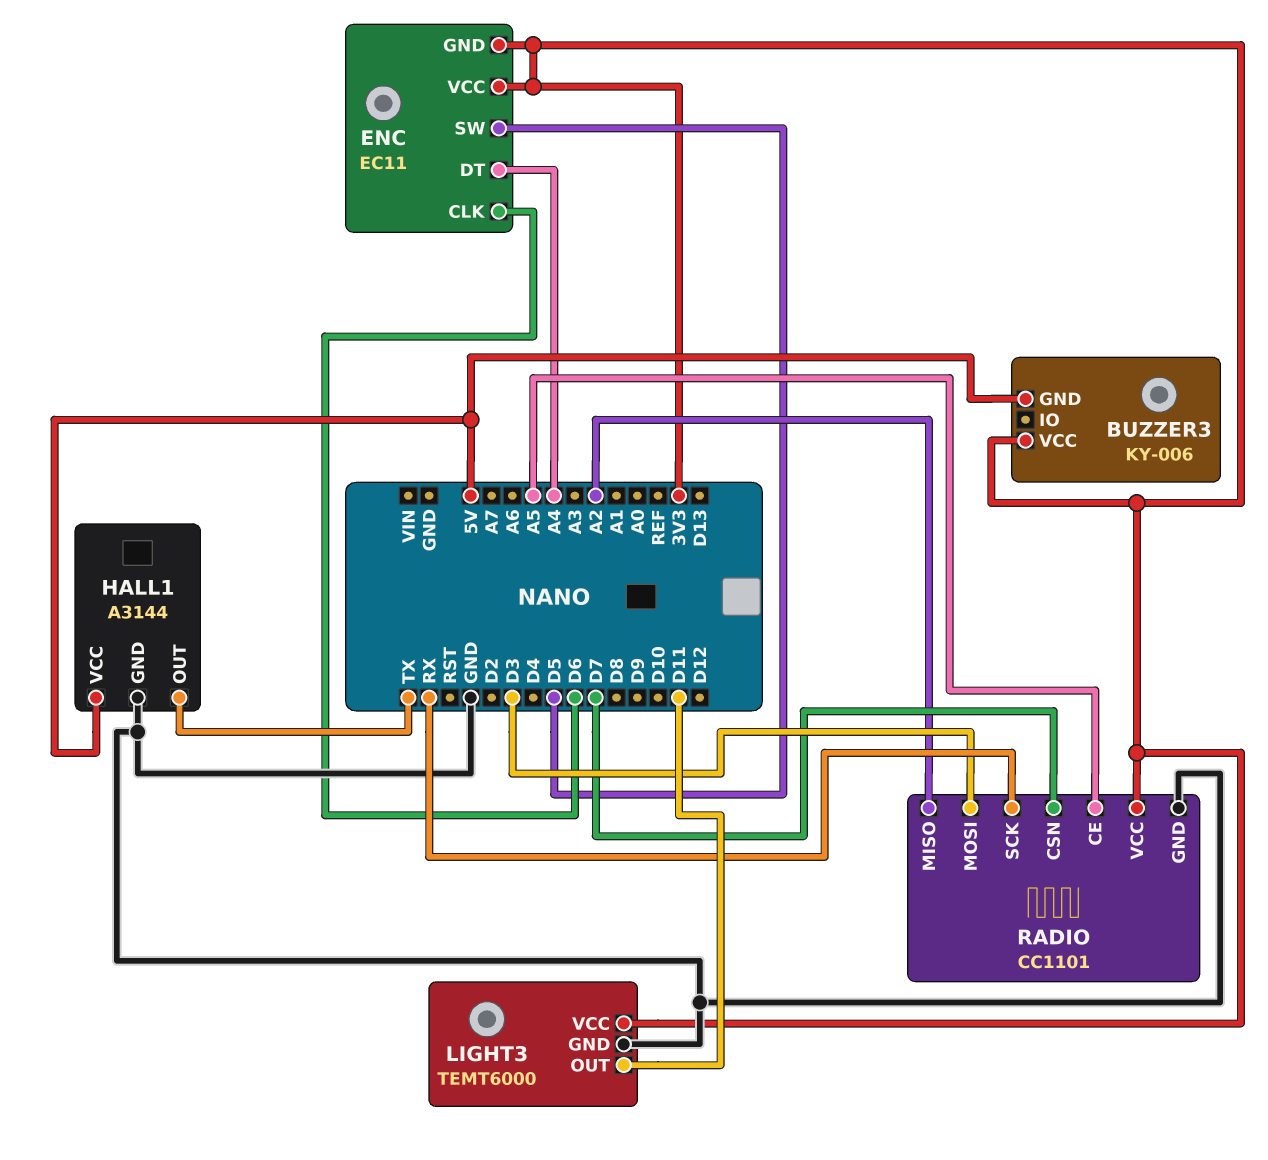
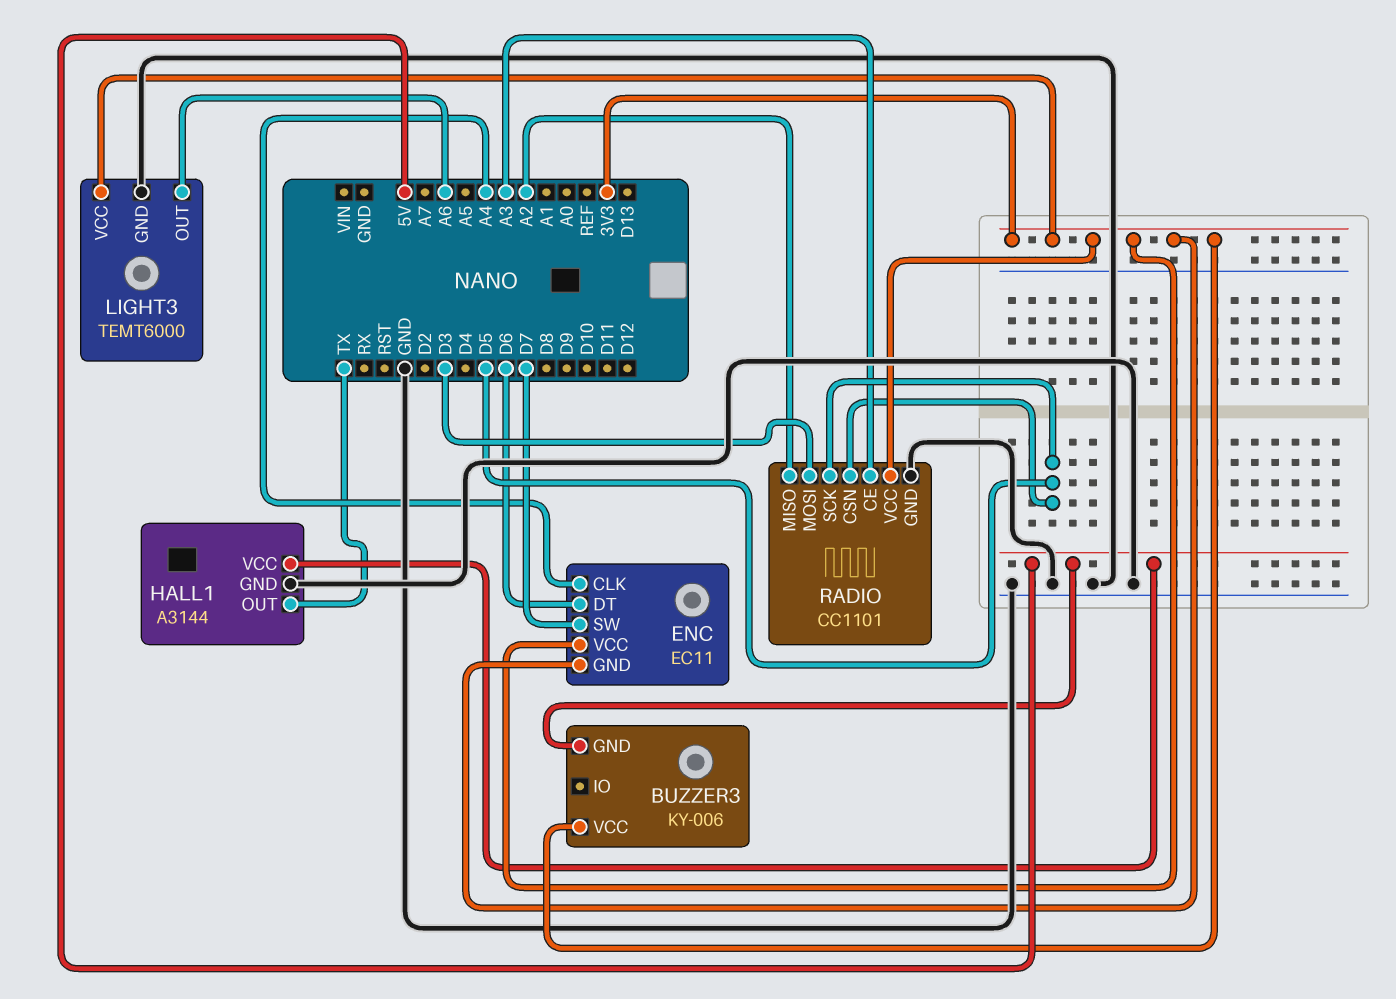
ENC pin CLK: D6 -> A4
ENC pin DT: A4 -> D6
ENC pin SW: D5 -> D7
LIGHT3 pin OUT: D11 -> A6
RADIO pin CE: A5 -> A3
RADIO pin CSN: D7 -> D5
RADIO pin SCK: RX -> D5

